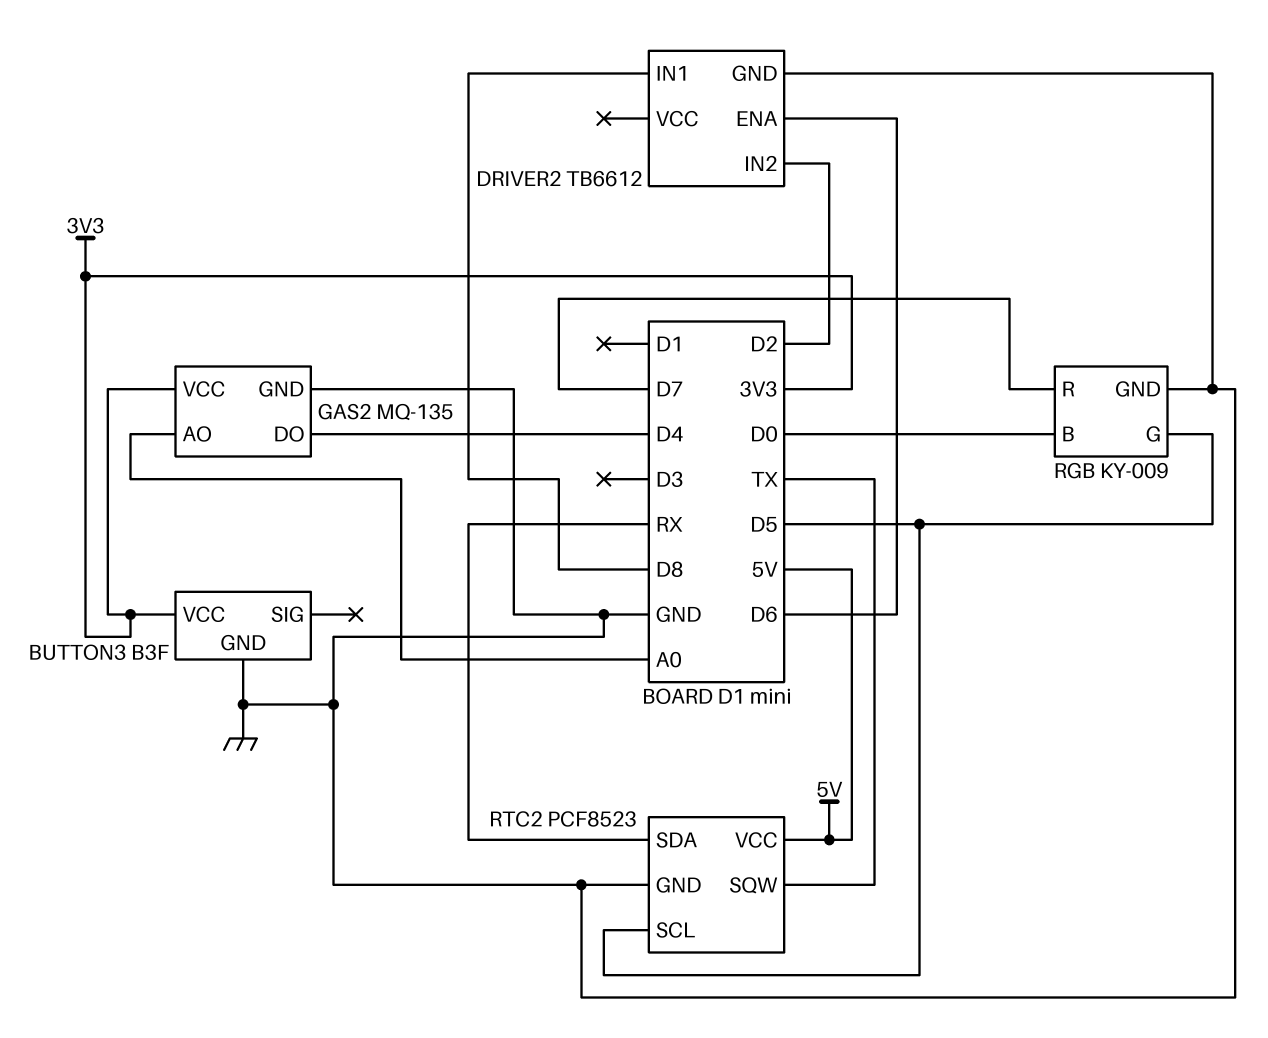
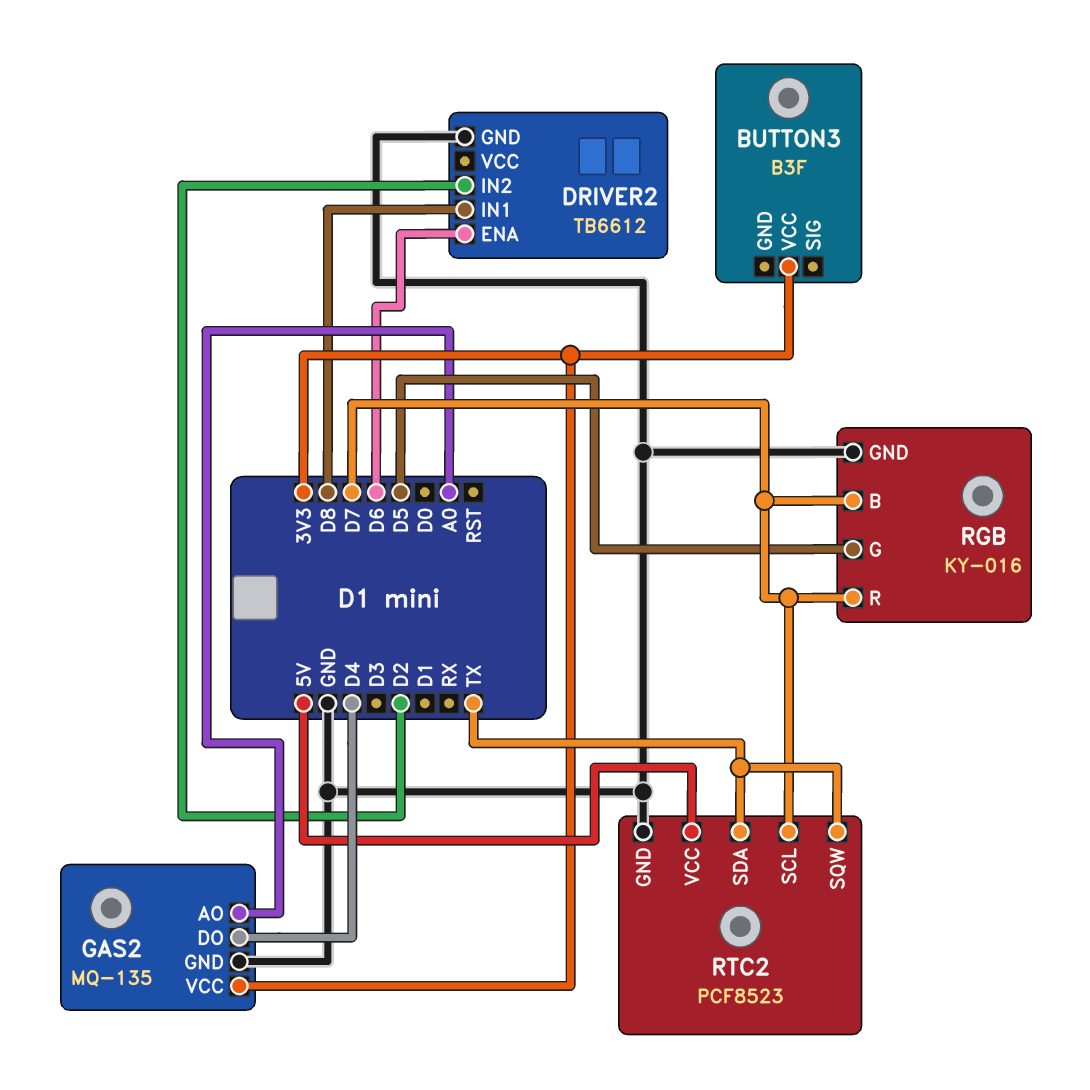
BUTTON3 pin GND: GND -> none
RGB: KY-009 -> KY-016
RGB pin B: D0 -> D7
RTC2 pin SCL: D5 -> D7
RTC2 pin SDA: RX -> TX

